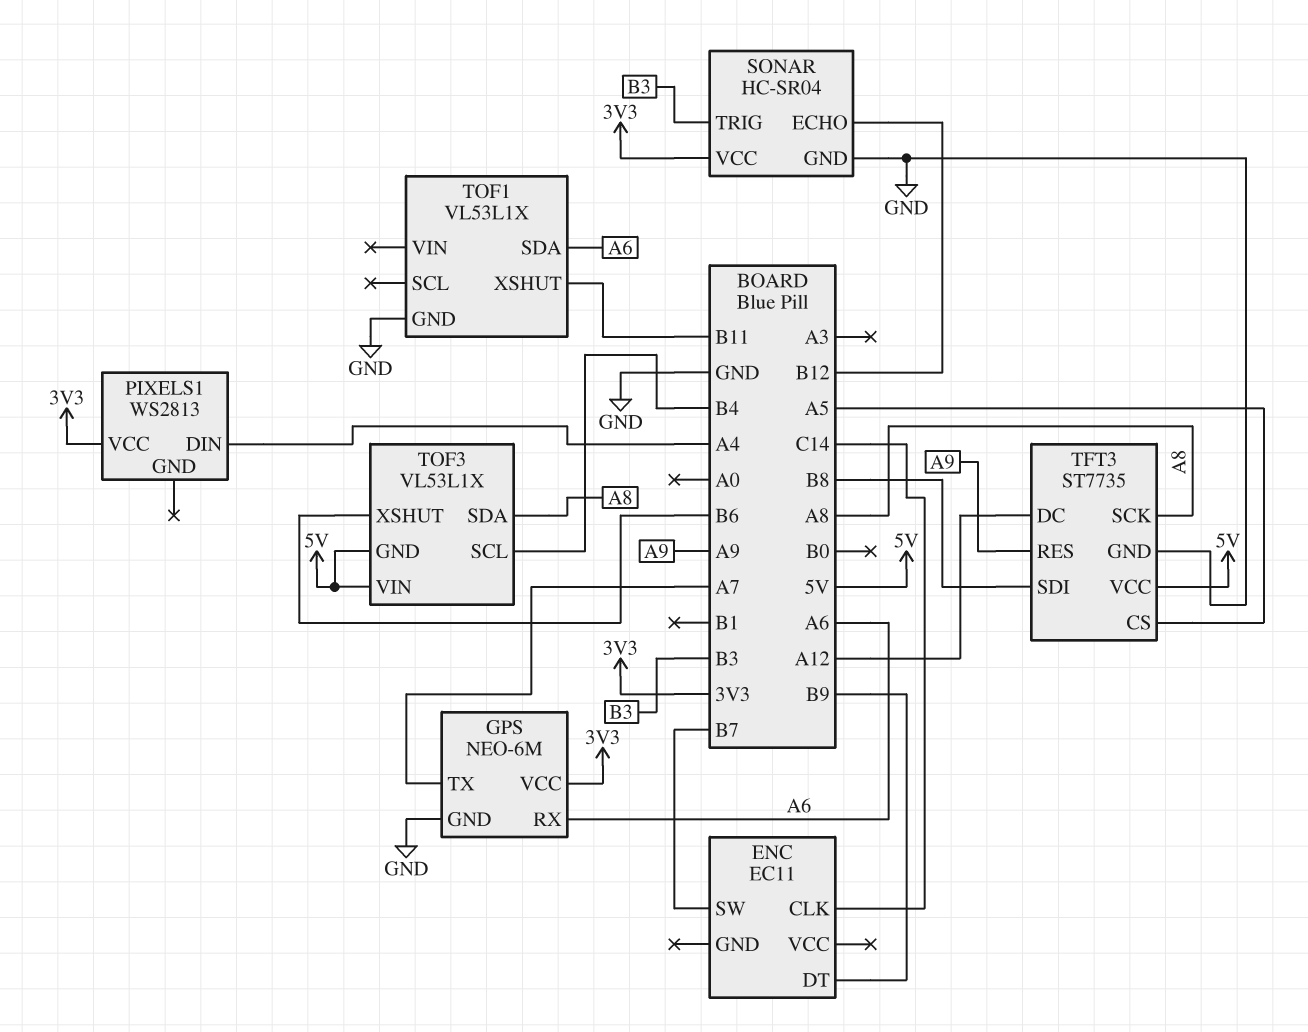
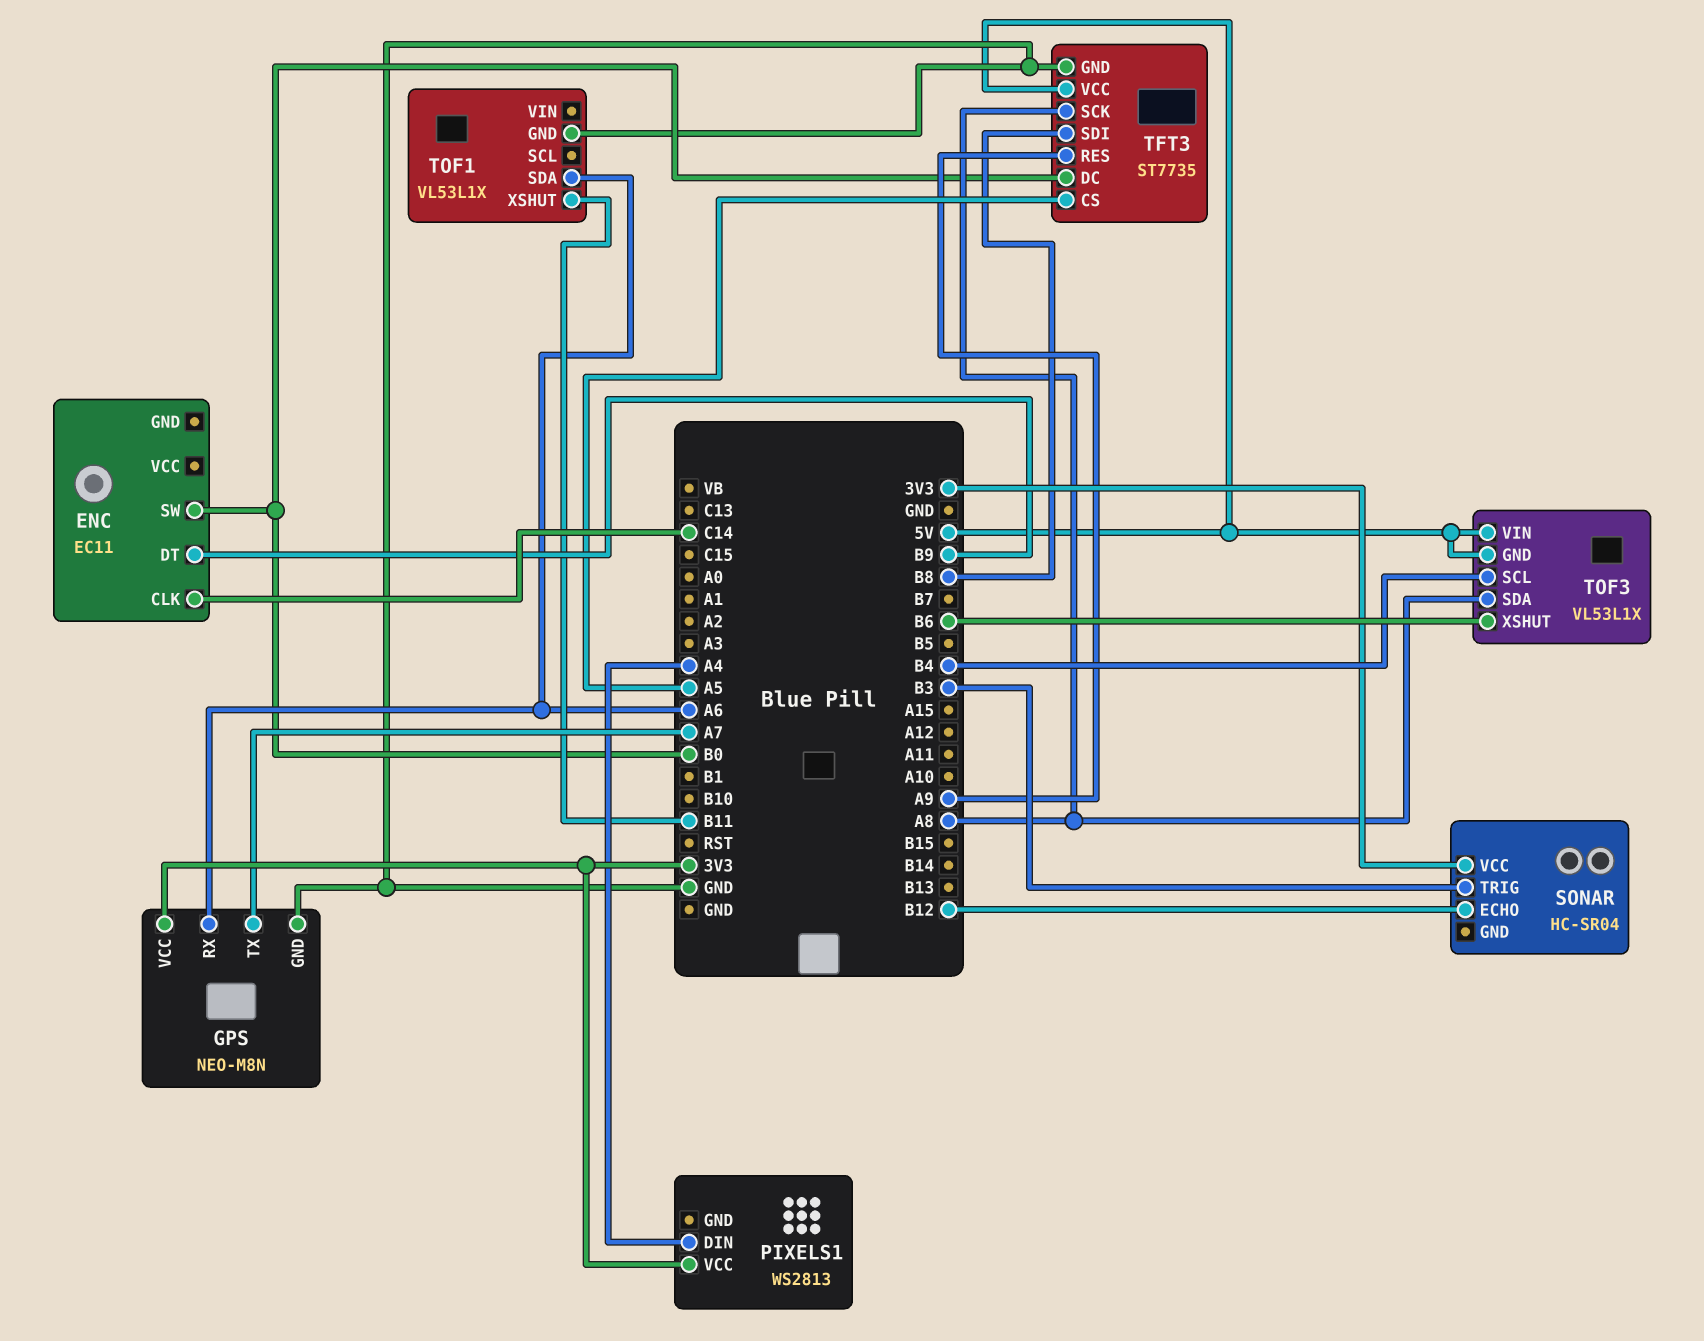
ENC pin SW: B7 -> B0
GPS: NEO-6M -> NEO-M8N
SONAR pin GND: GND -> none
TFT3 pin DC: A12 -> B0

